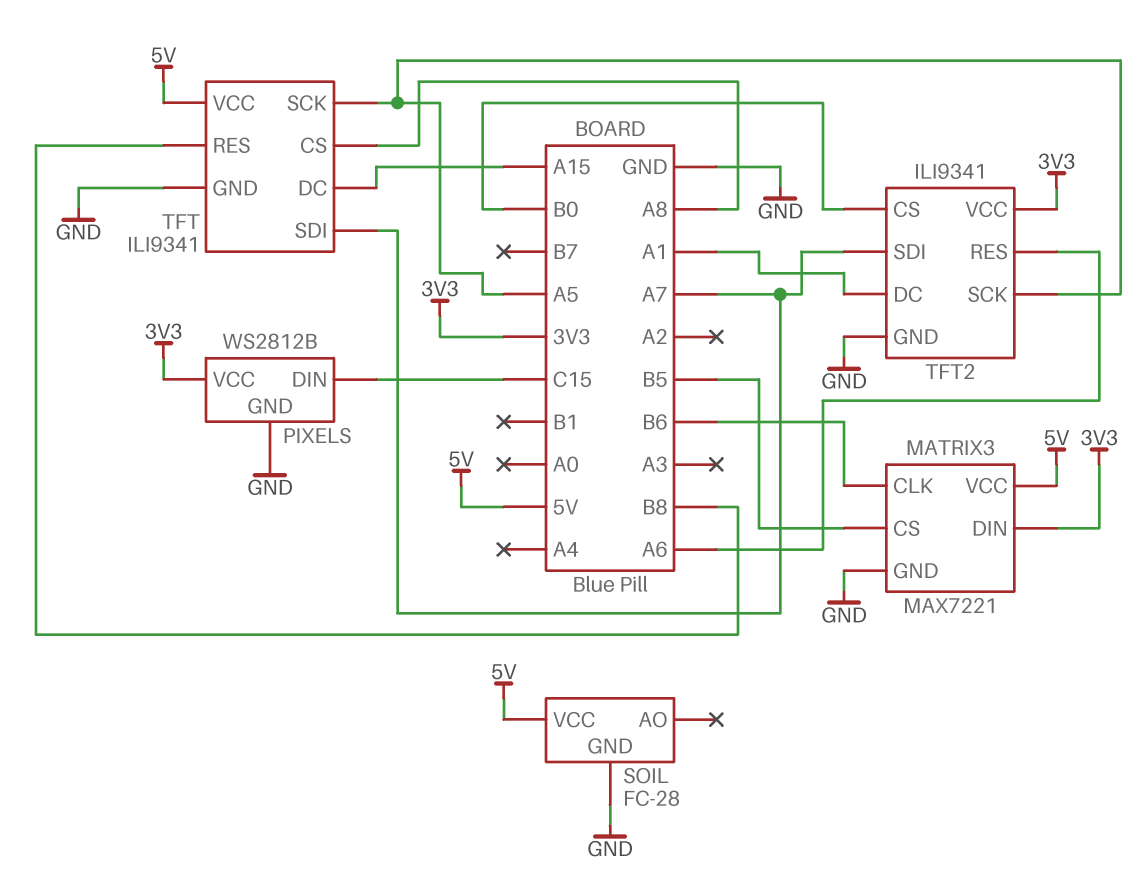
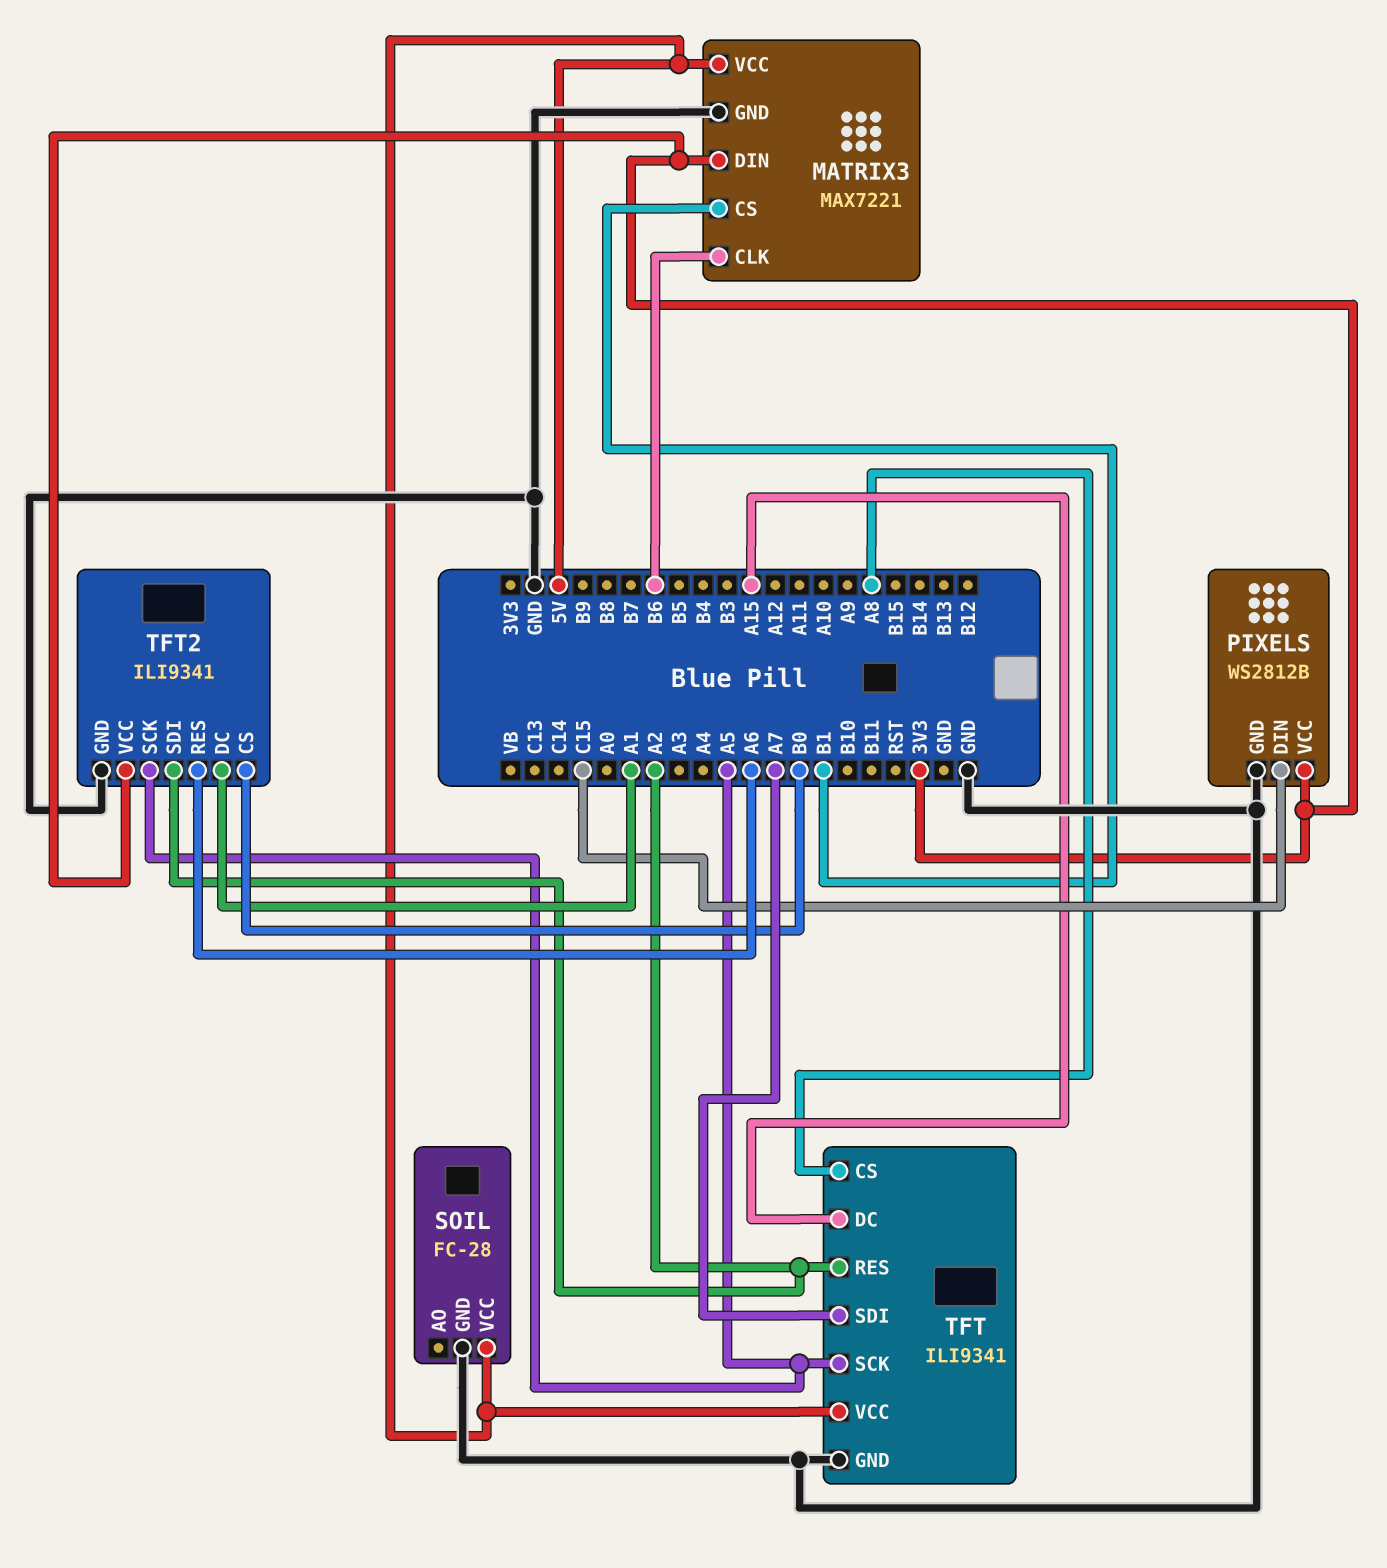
MATRIX3 pin CS: B5 -> B1
TFT pin RES: B8 -> A2
TFT2 pin SDI: A7 -> A2

